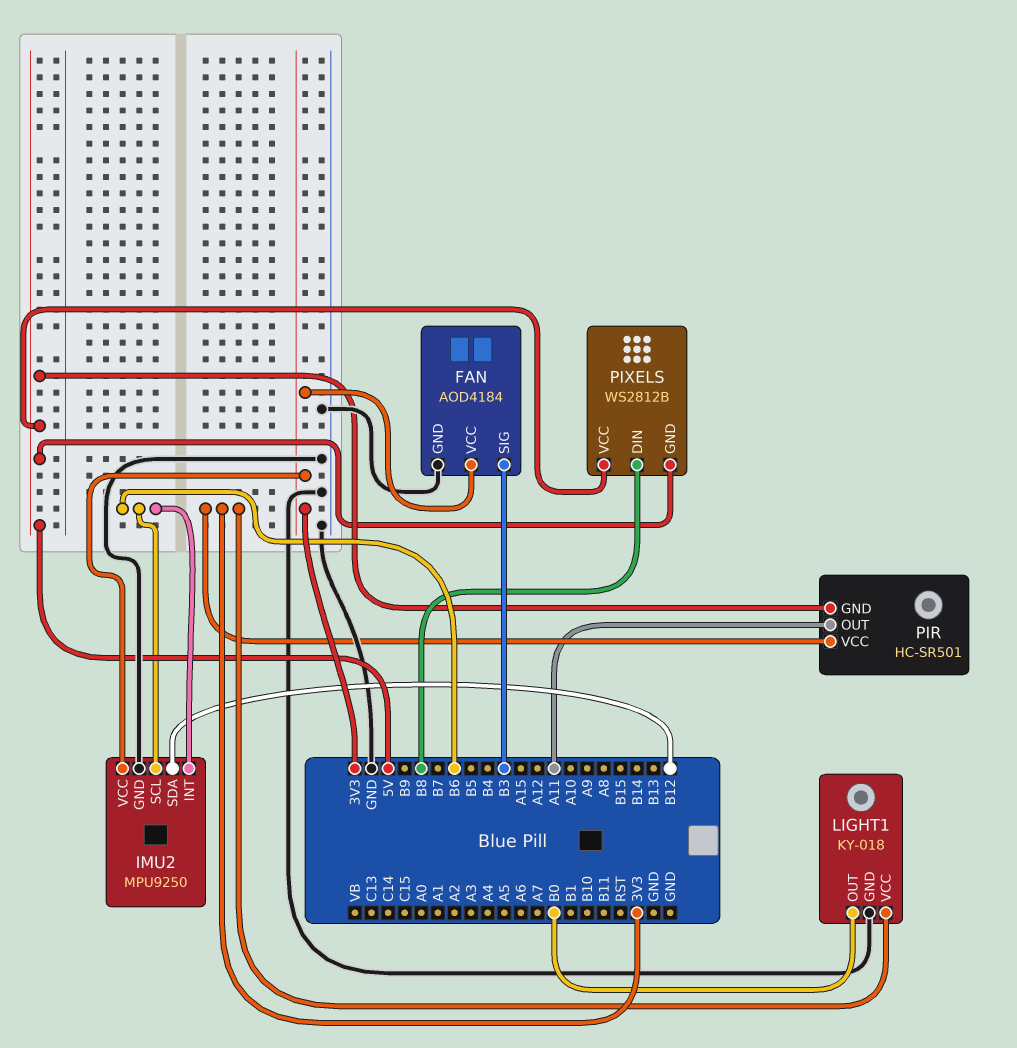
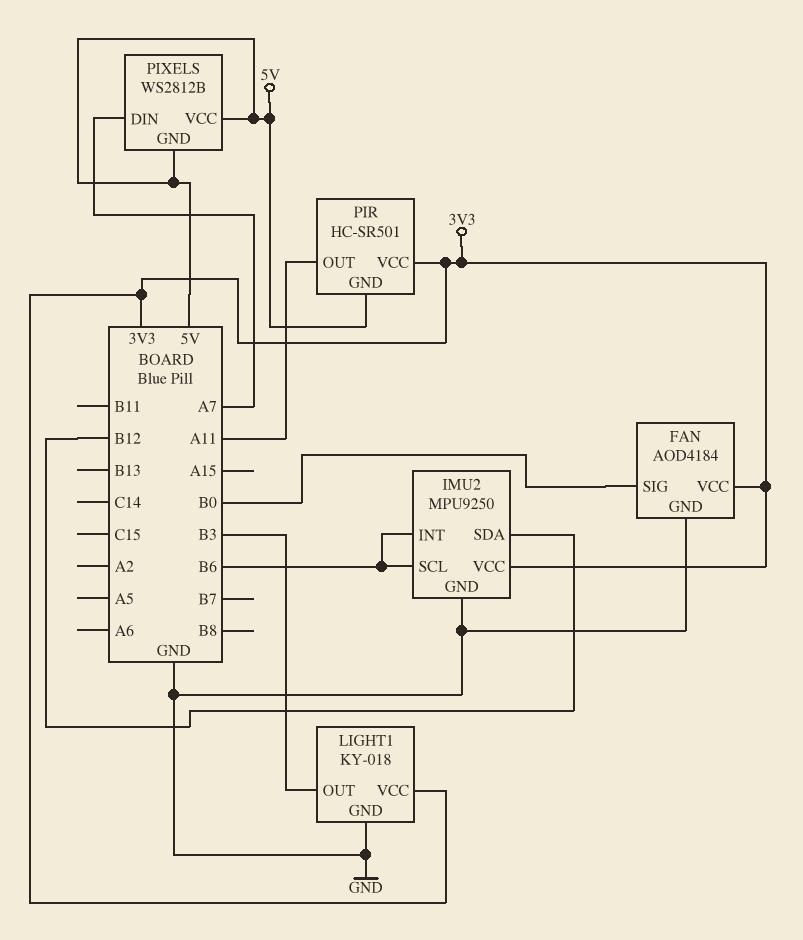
FAN pin SIG: B3 -> B0
LIGHT1 pin OUT: B0 -> B3
PIXELS pin DIN: B8 -> A7

